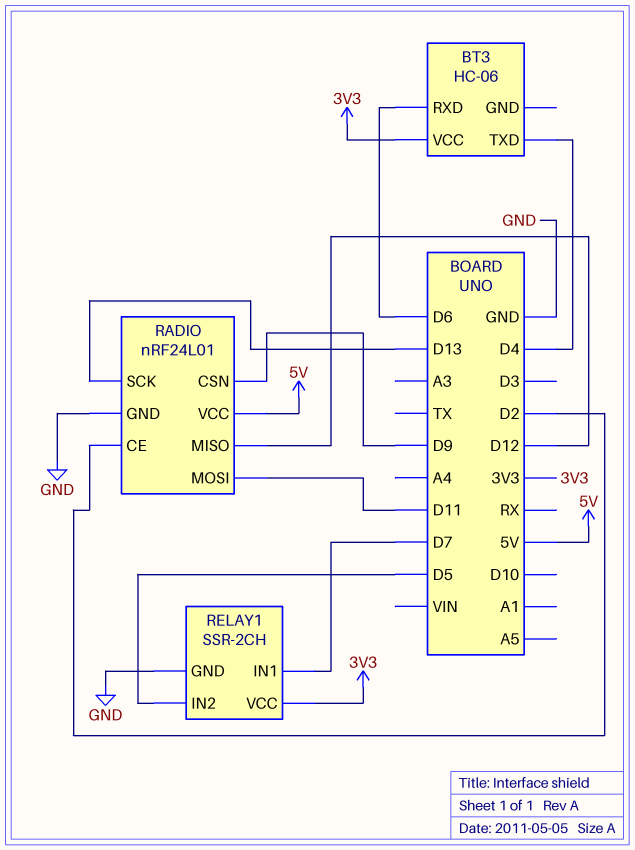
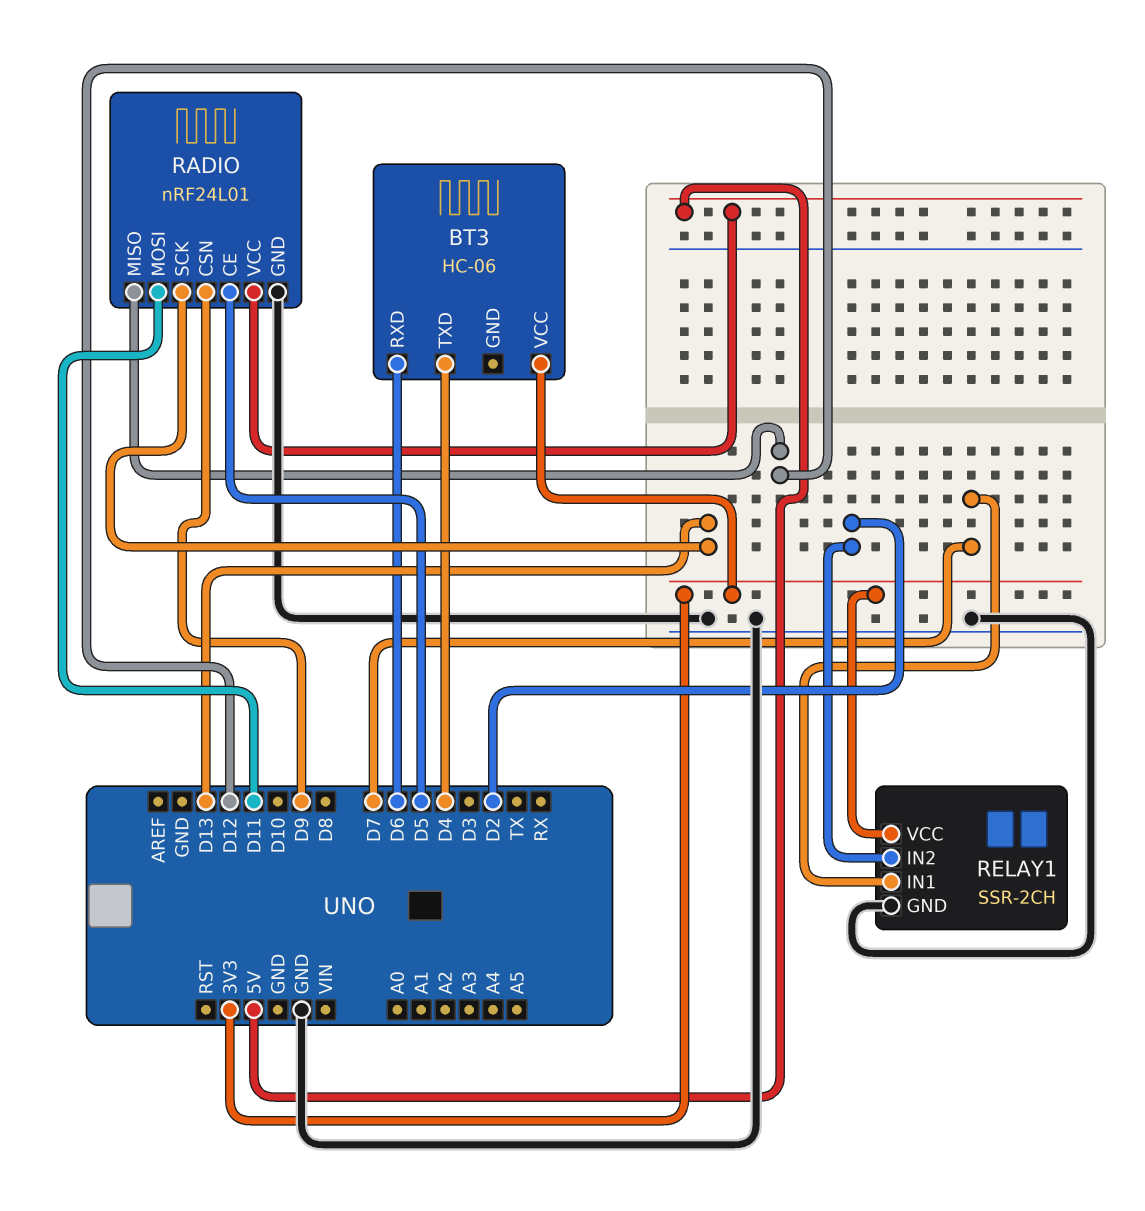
RADIO pin CE: D2 -> D5
RELAY1 pin IN2: D5 -> D2

